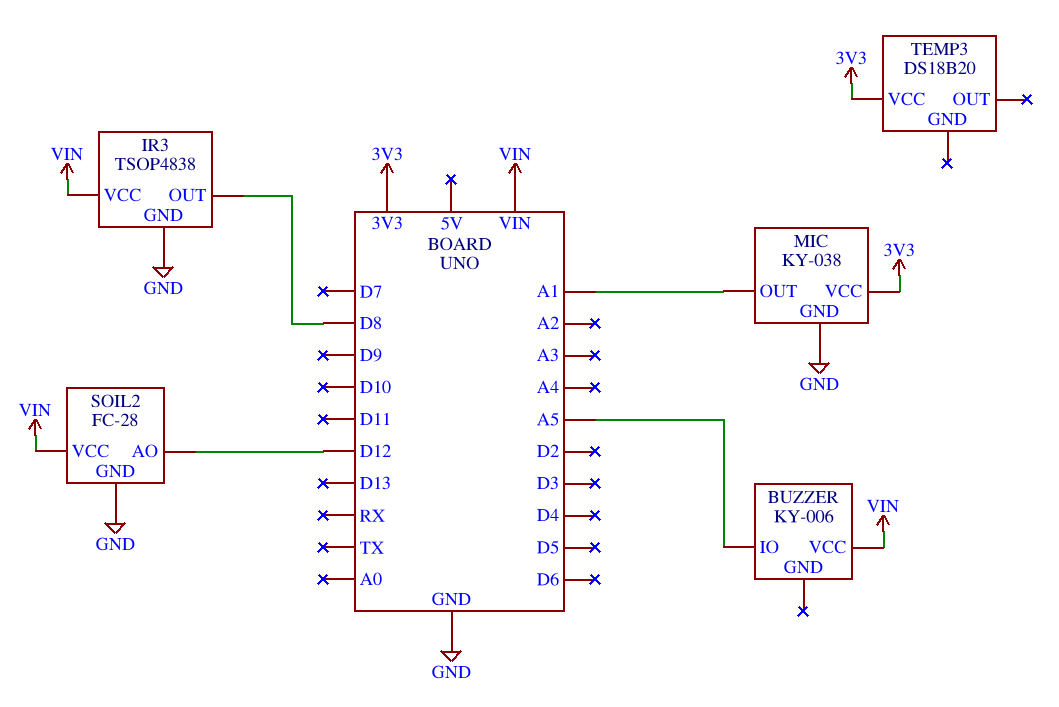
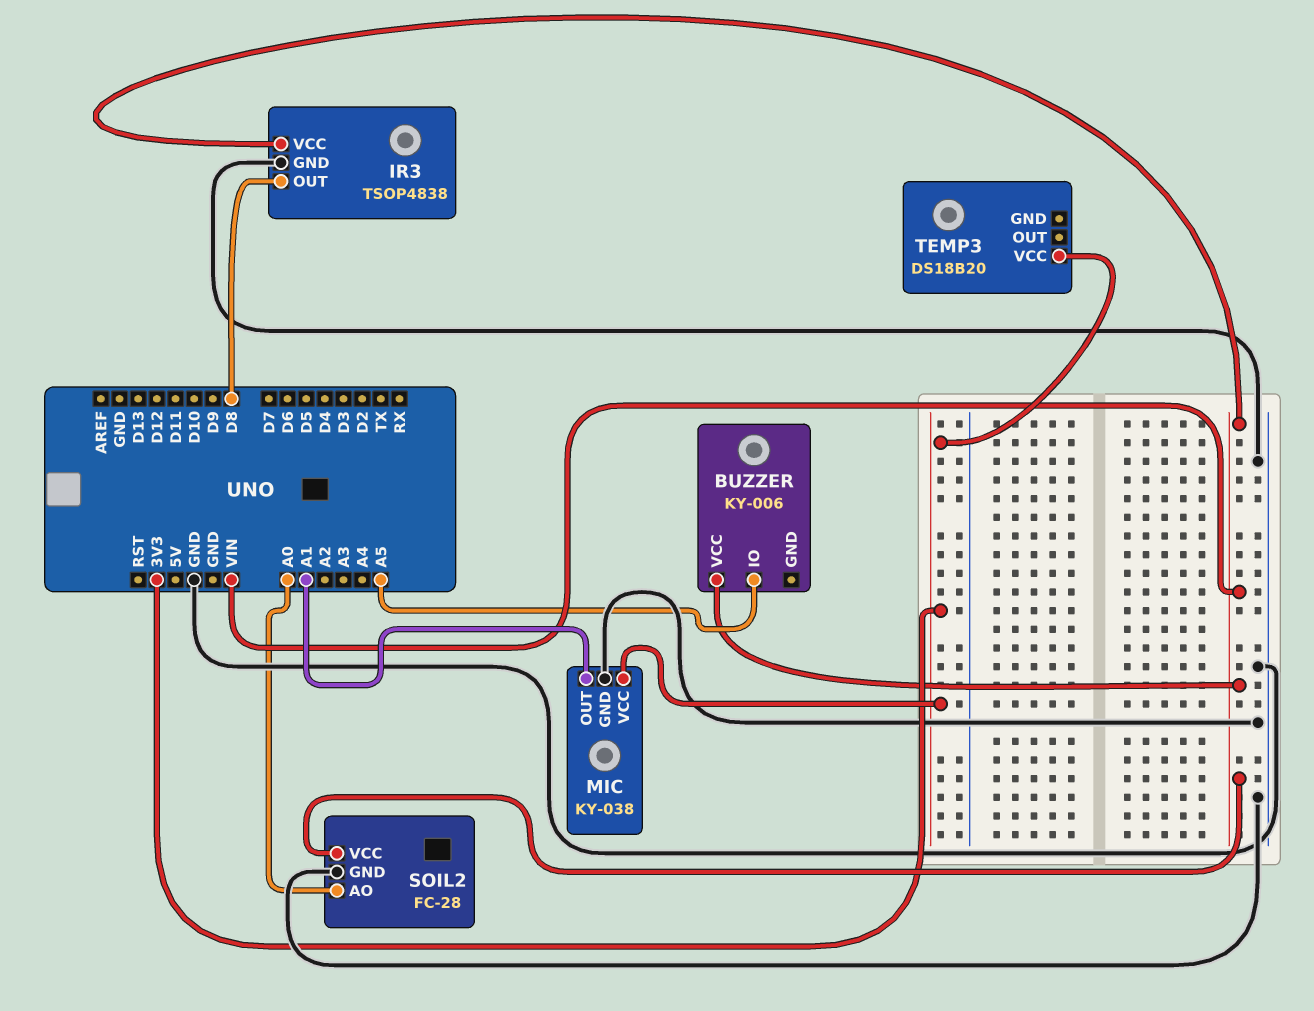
SOIL2 pin AO: D12 -> A0

